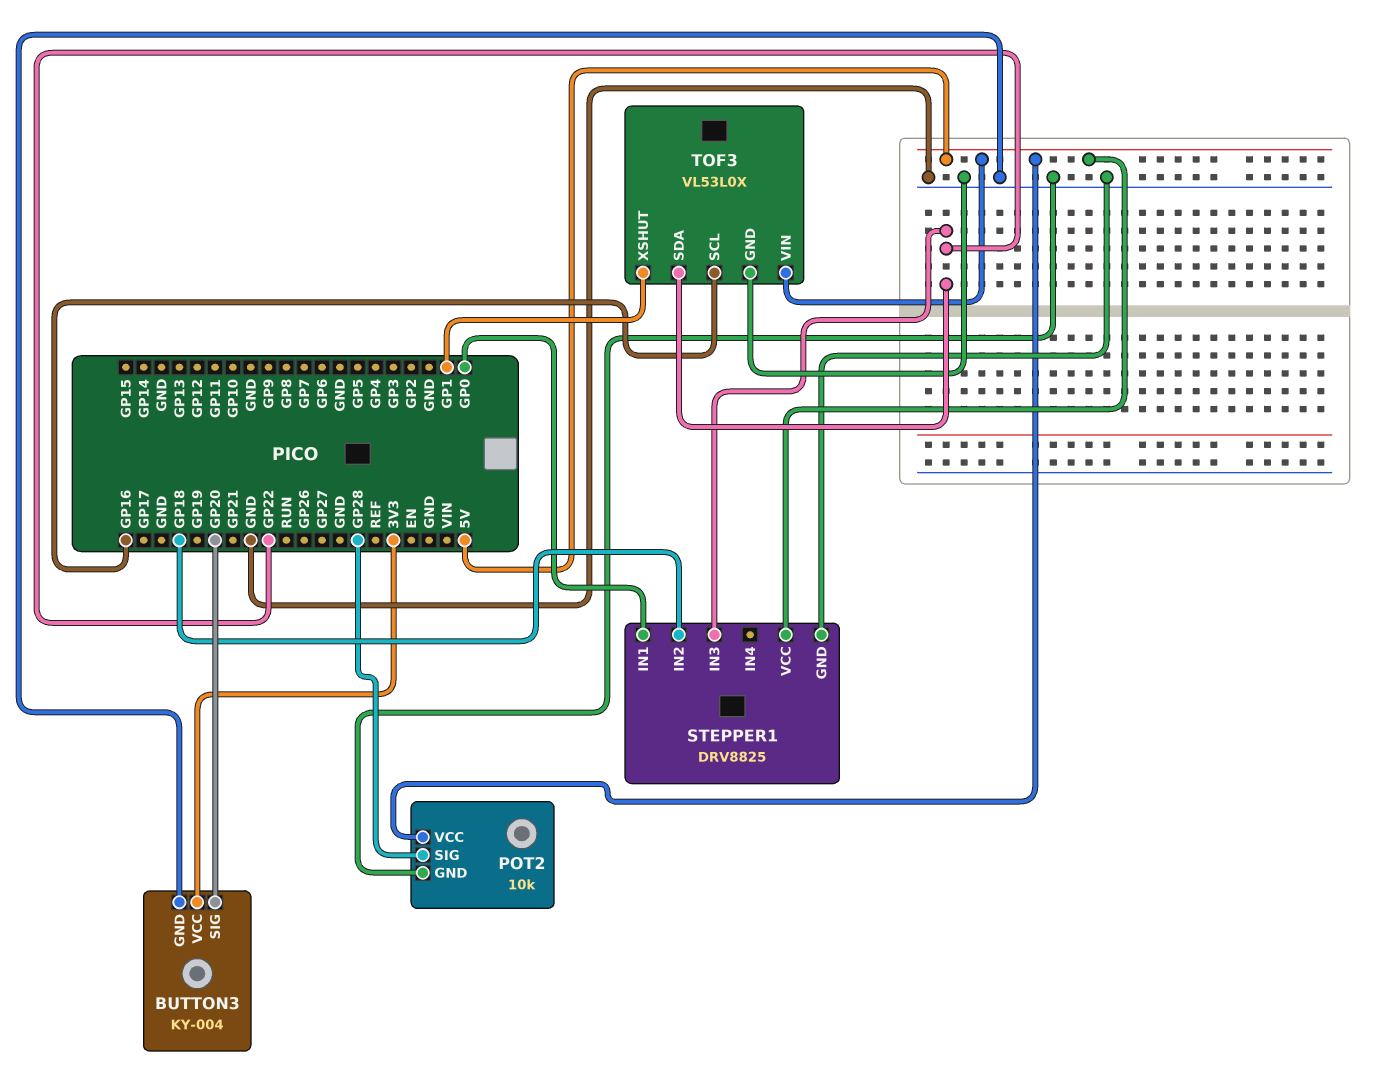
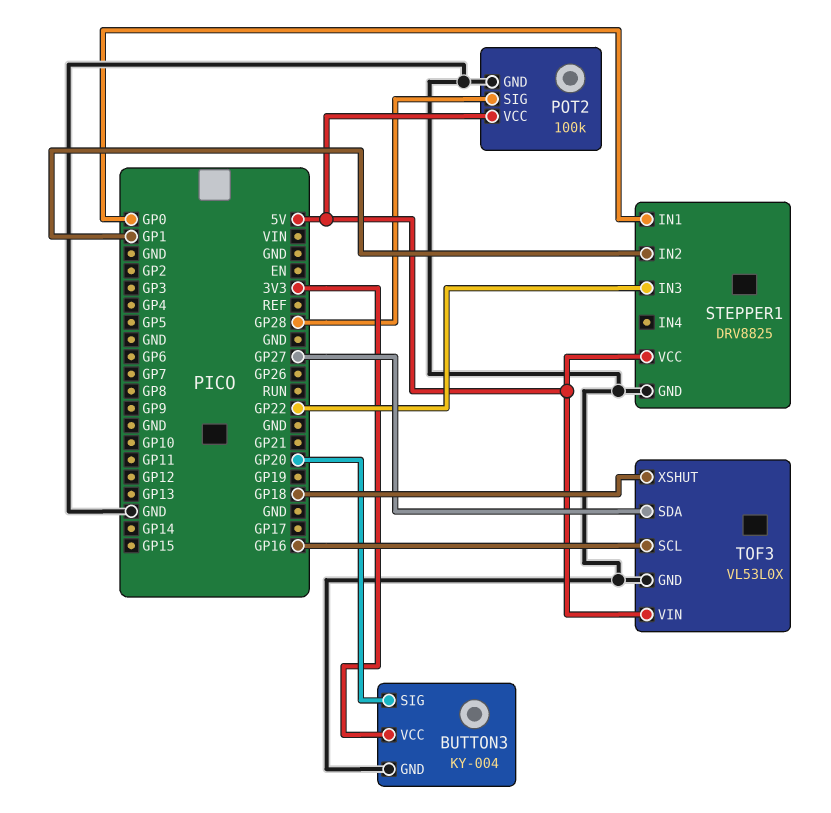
POT2: 10k -> 100k
STEPPER1 pin IN2: GP18 -> GP1
TOF3 pin SDA: GP22 -> GP27
TOF3 pin XSHUT: GP1 -> GP18

